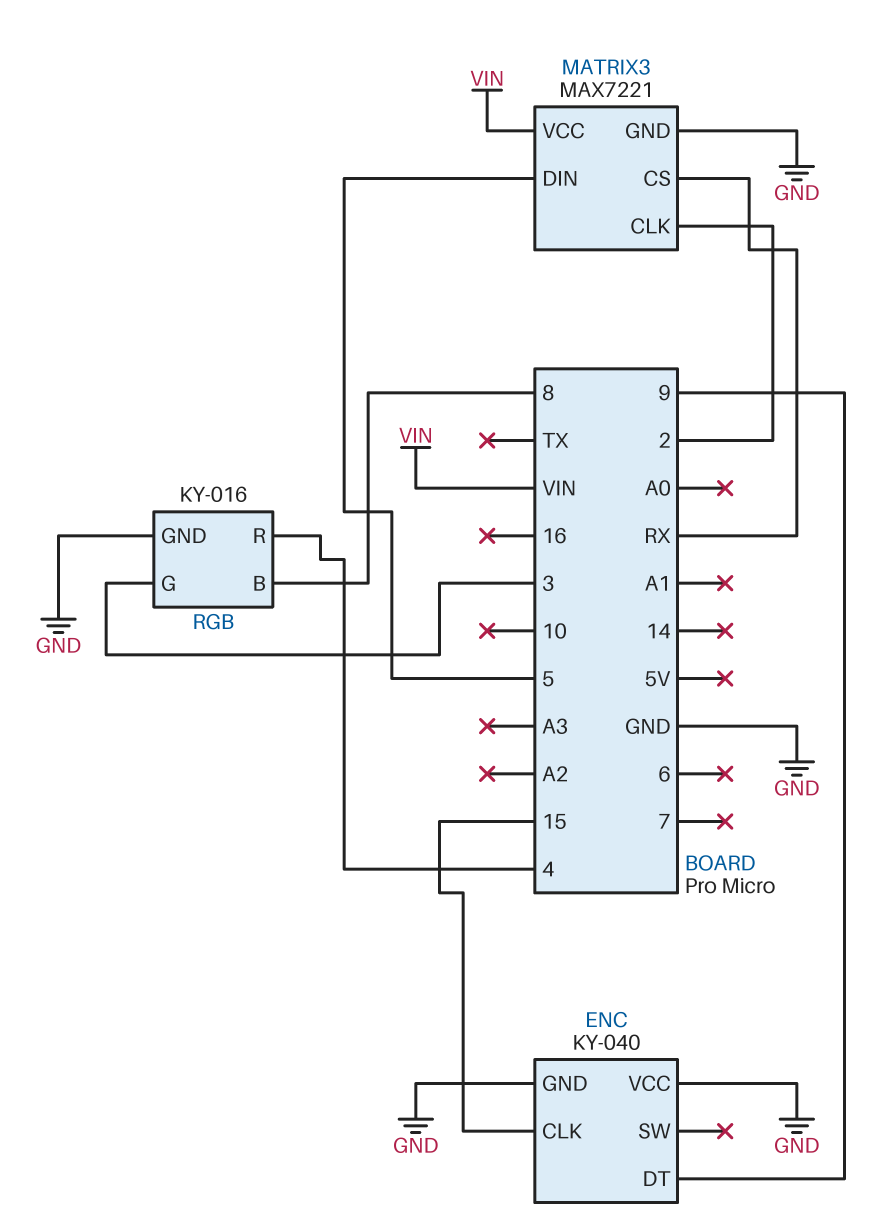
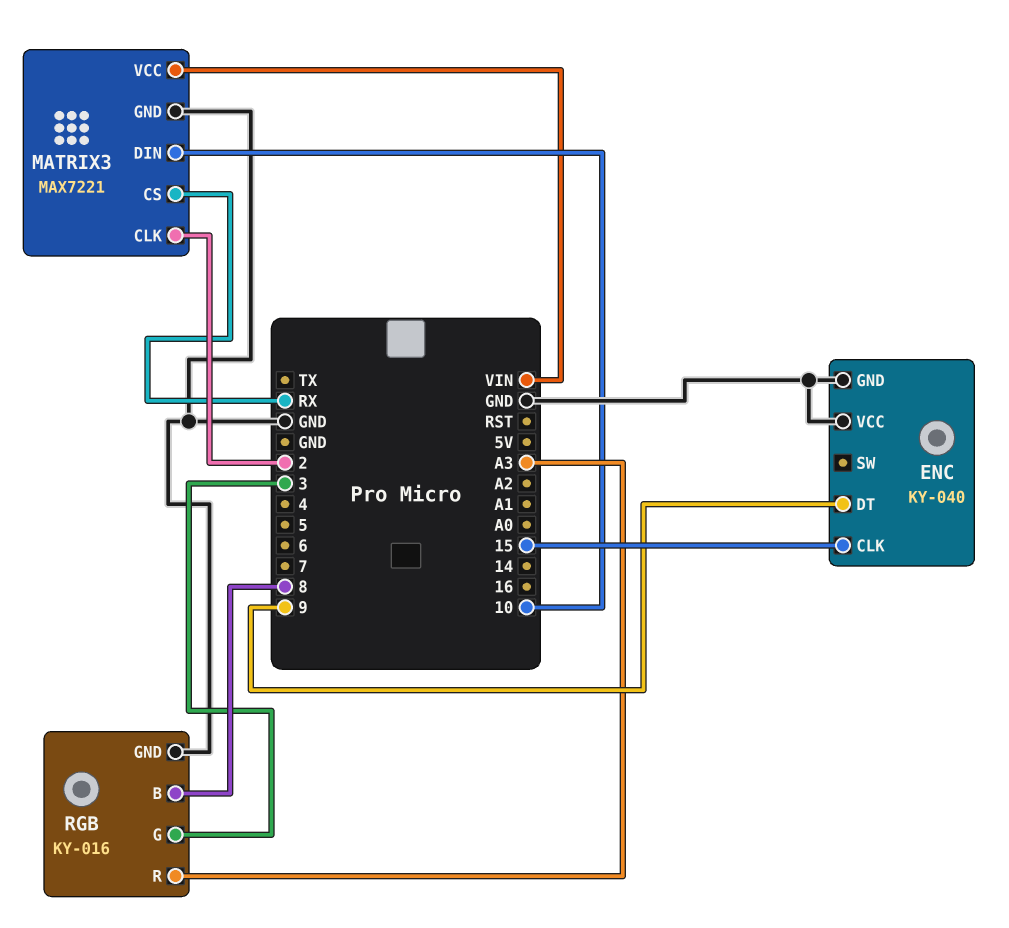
MATRIX3 pin DIN: 5 -> 10
RGB pin R: 4 -> A3

